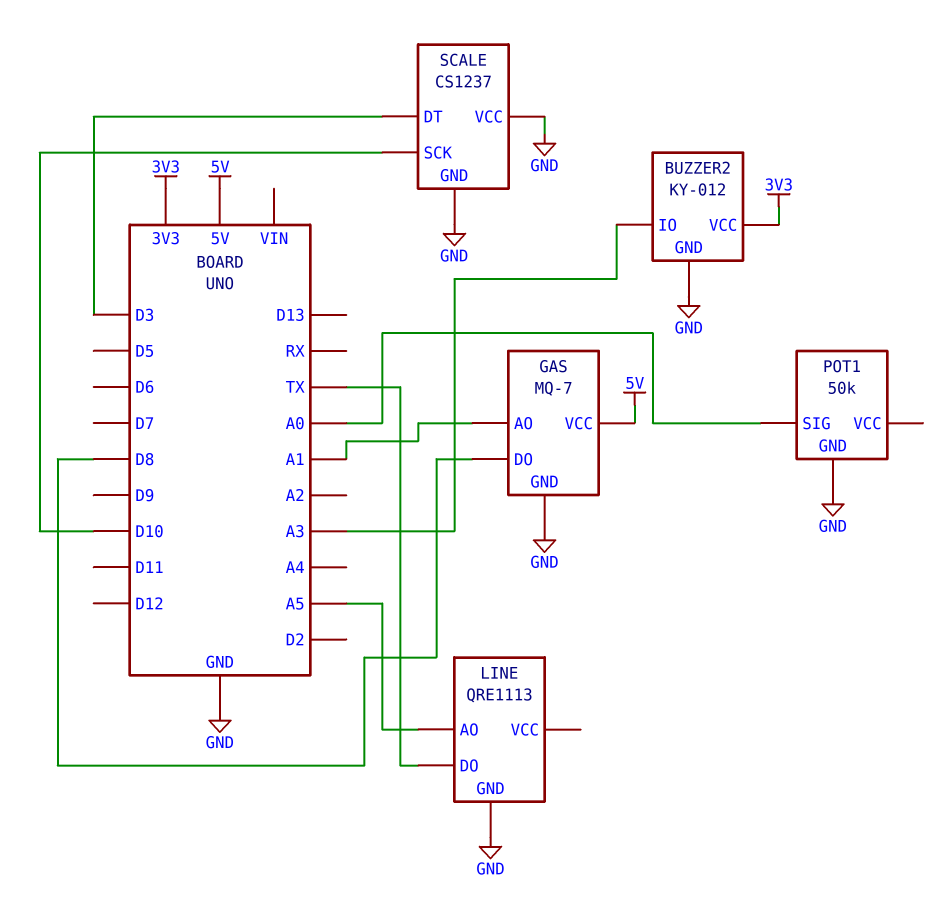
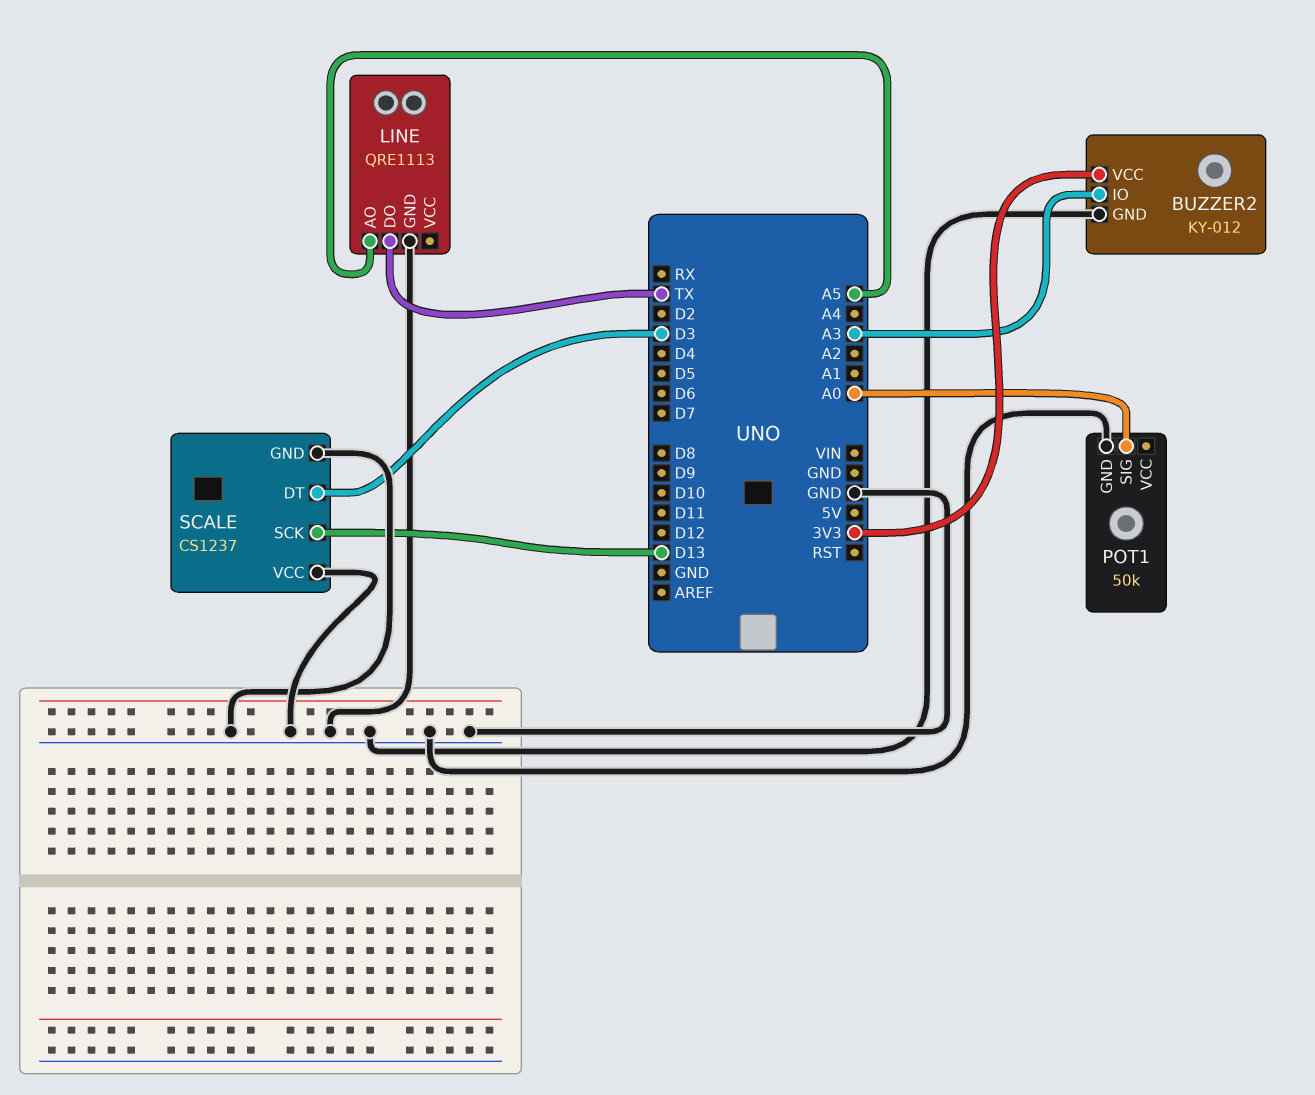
GAS: MQ-7 -> none
GAS pin AO: A1 -> none
GAS pin DO: D8 -> none
GAS pin GND: GND -> none
GAS pin VCC: 5V -> none
SCALE pin SCK: D10 -> D13

